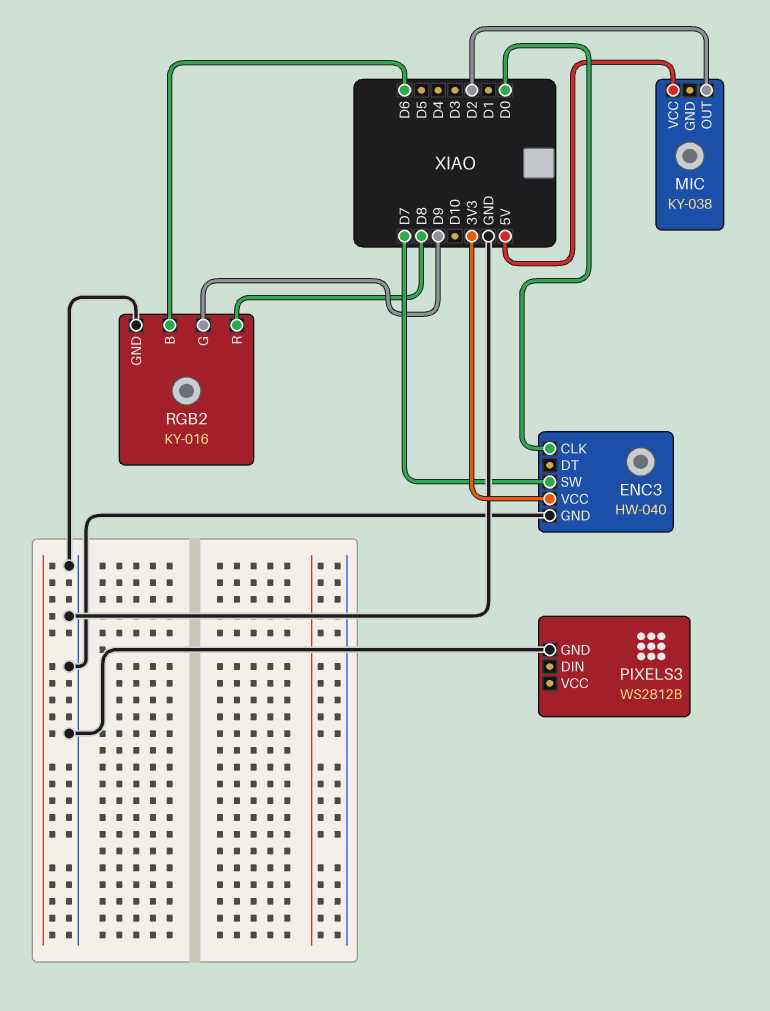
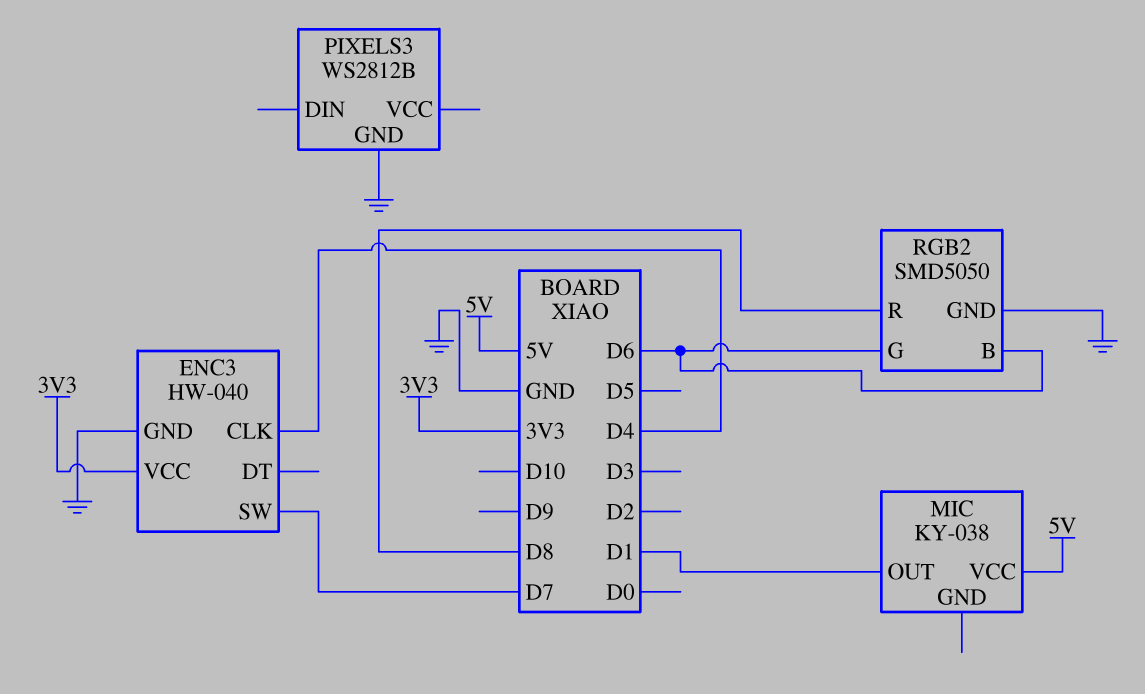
ENC3 pin CLK: D0 -> D4
MIC pin OUT: D2 -> D1
RGB2: KY-016 -> SMD5050
RGB2 pin G: D9 -> D6

